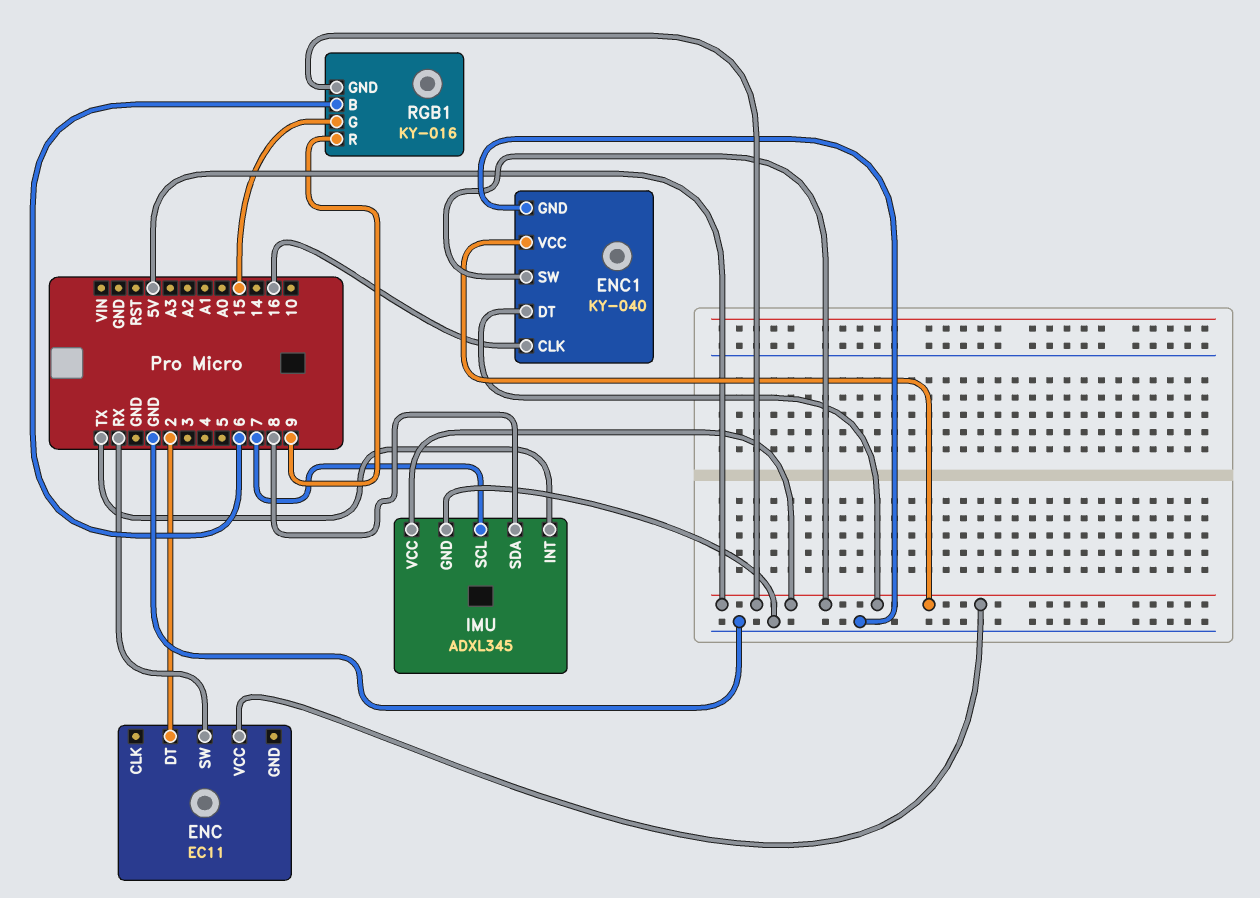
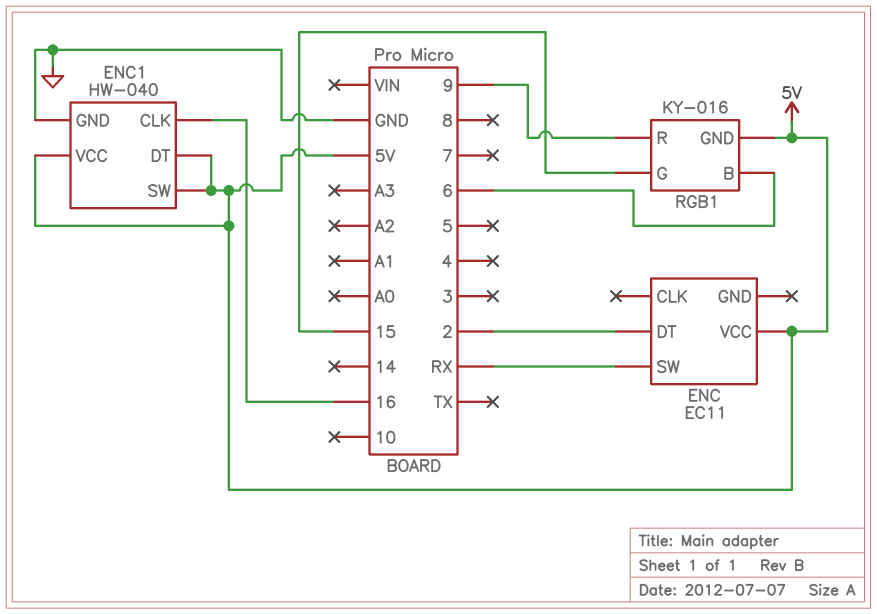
ENC1: KY-040 -> HW-040
IMU: ADXL345 -> none
IMU pin GND: GND -> none
IMU pin INT: TX -> none
IMU pin SCL: 7 -> none
IMU pin SDA: 8 -> none
IMU pin VCC: 5V -> none

